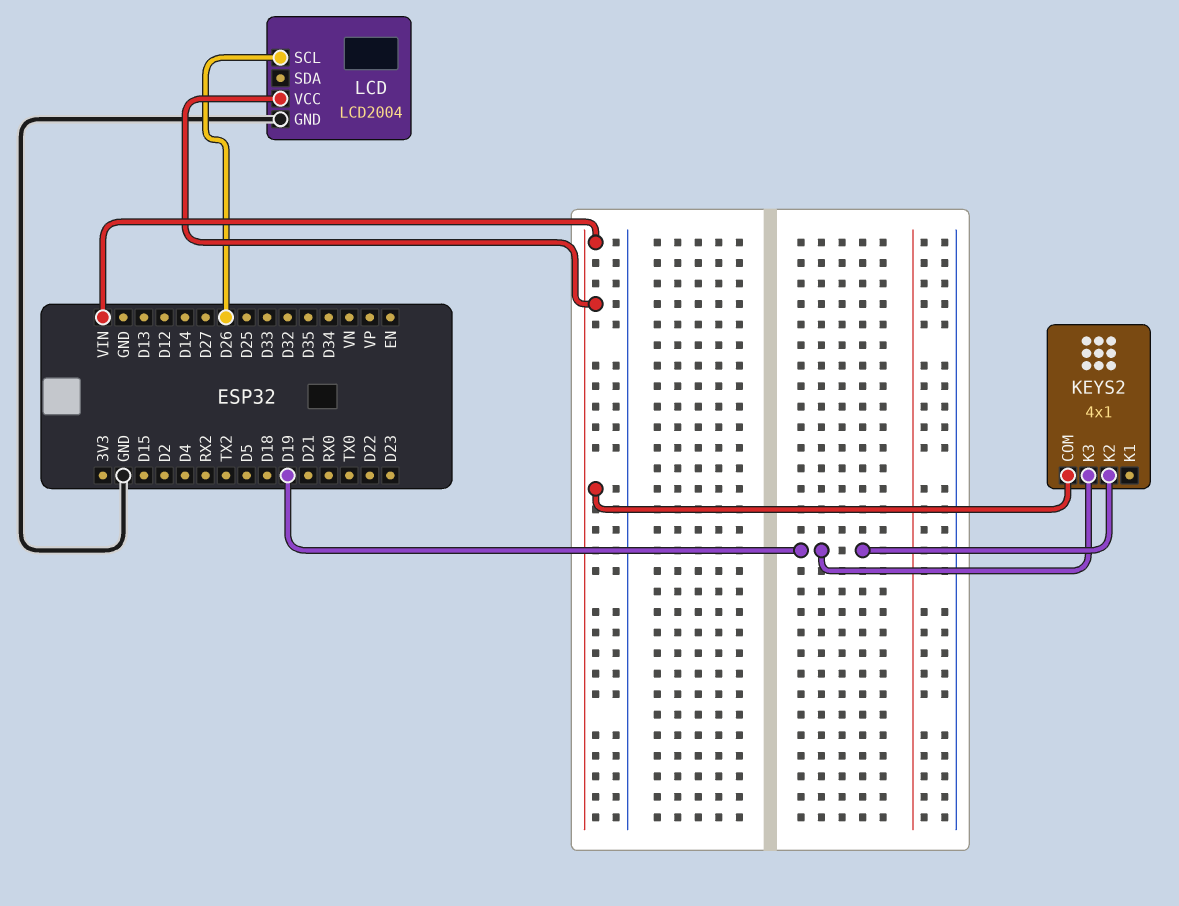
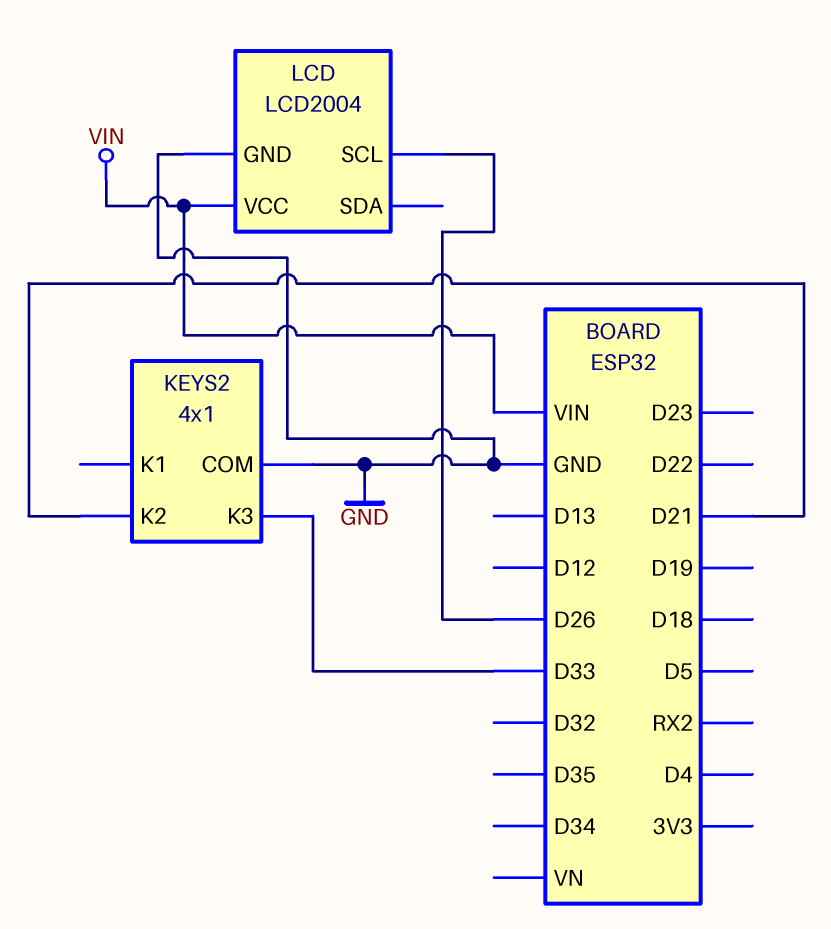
KEYS2 pin COM: VIN -> GND
KEYS2 pin K2: D19 -> D21
KEYS2 pin K3: D19 -> D33

